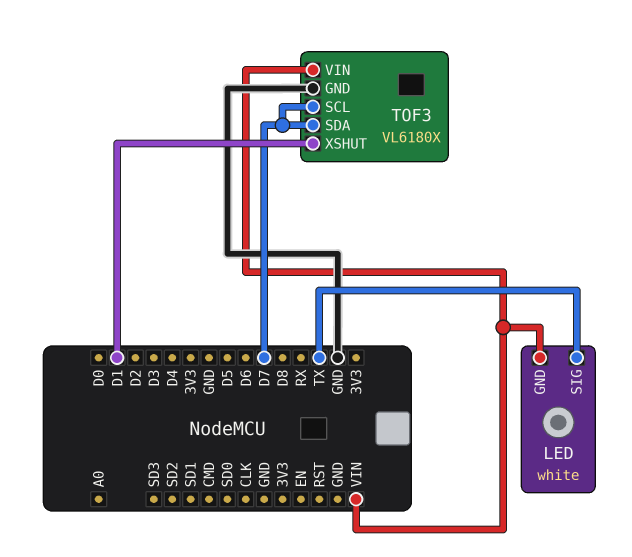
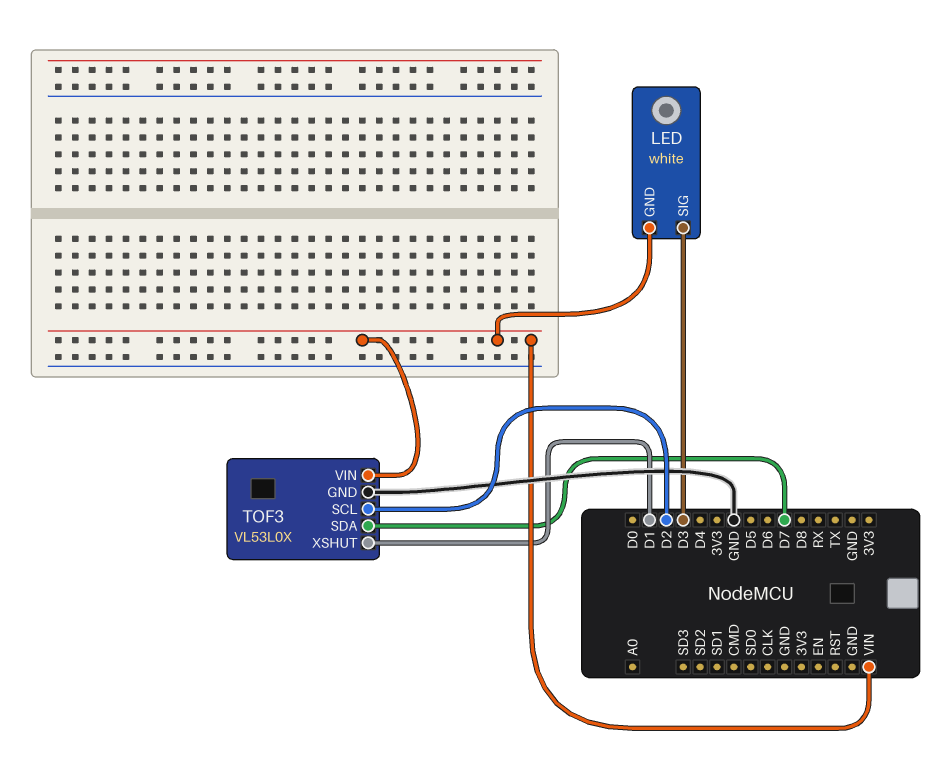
LED pin SIG: TX -> D3
TOF3: VL6180X -> VL53L0X
TOF3 pin SCL: D7 -> D2

